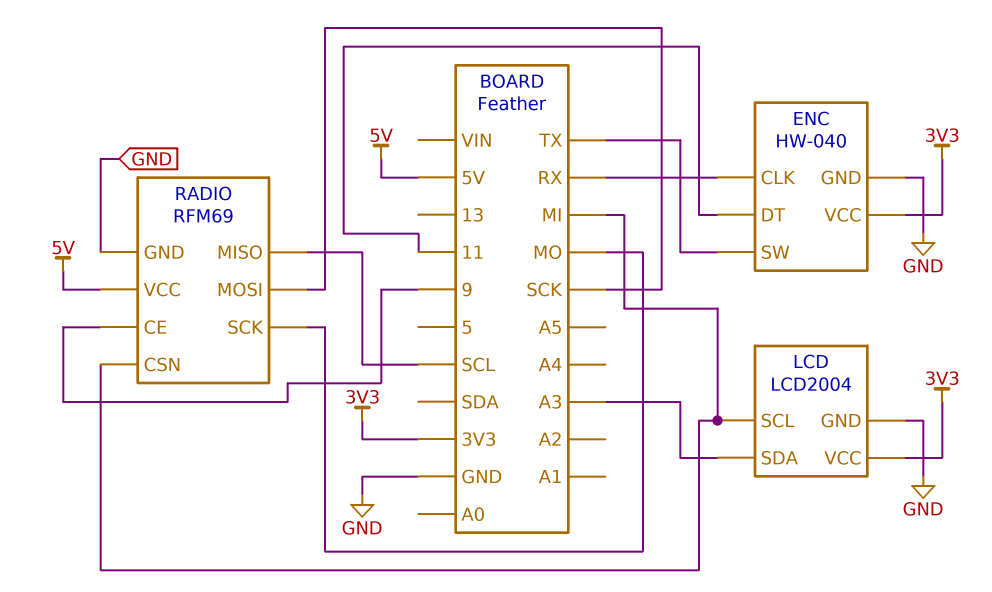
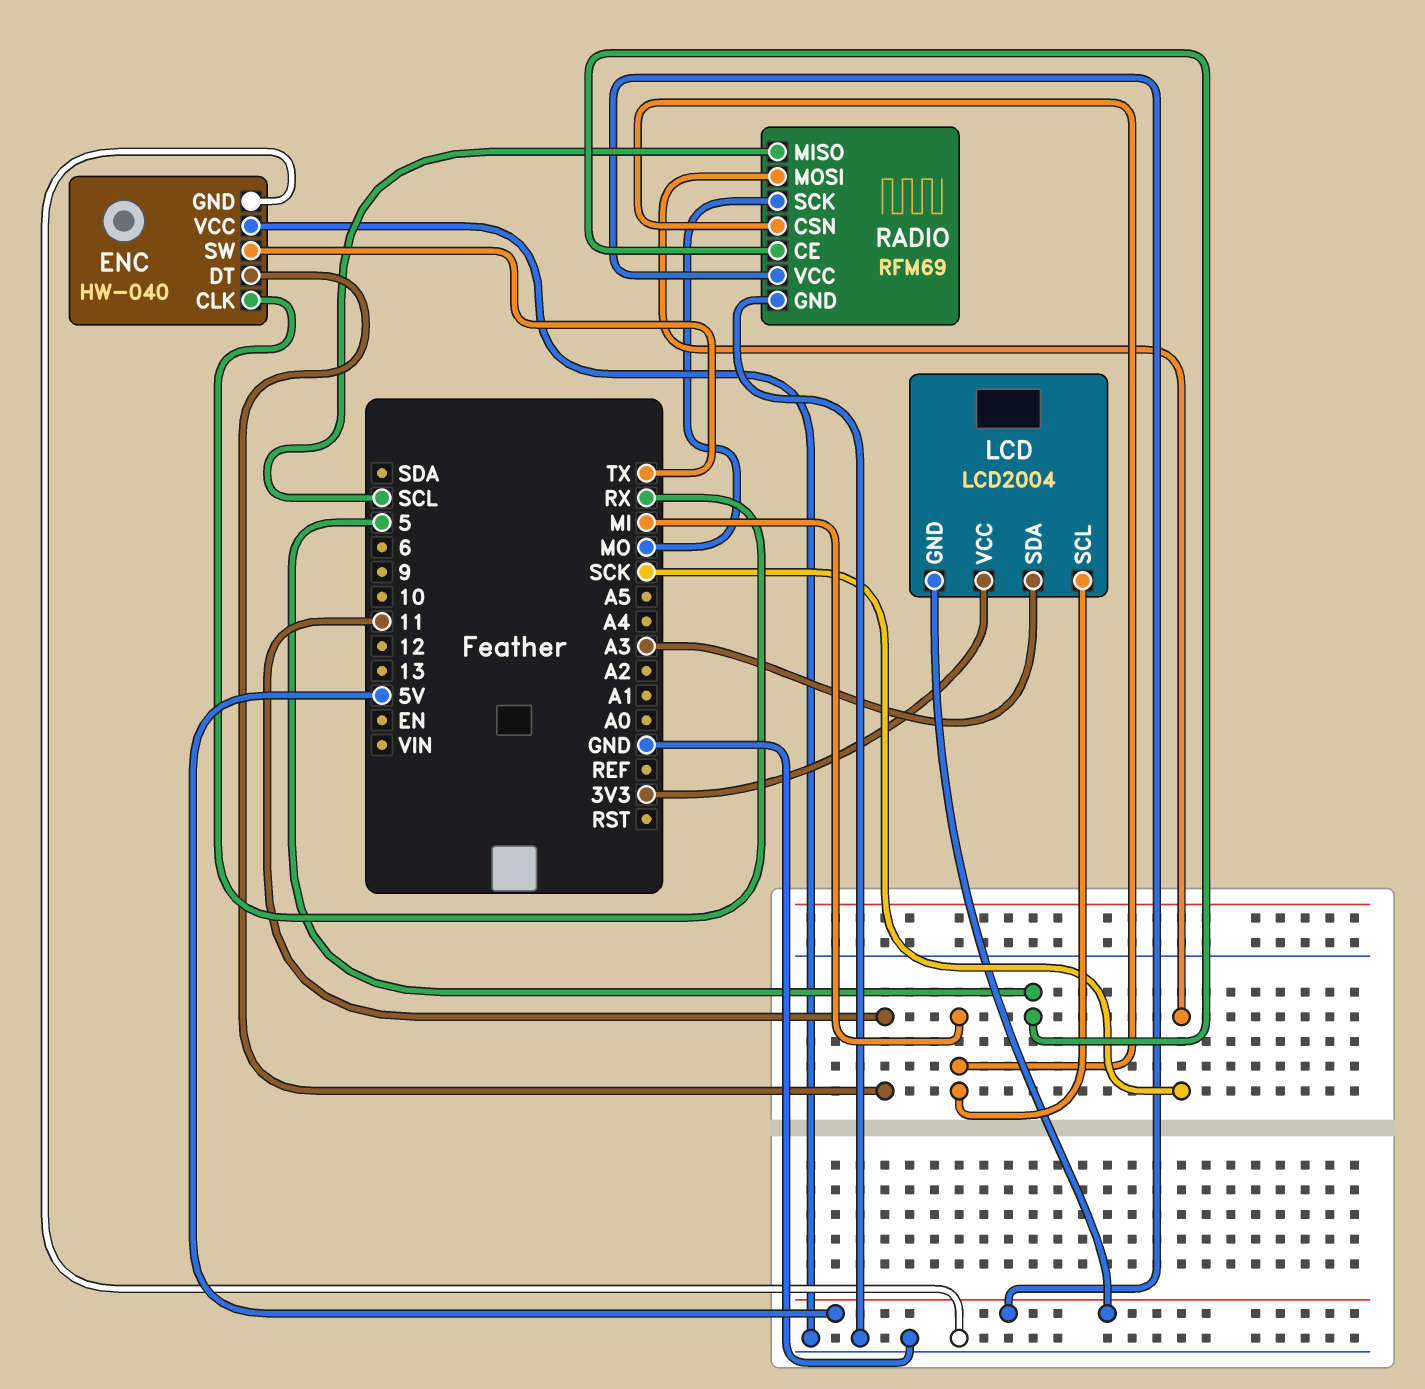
ENC pin VCC: 3V3 -> GND
LCD pin GND: GND -> 5V
RADIO pin CE: 9 -> 5

